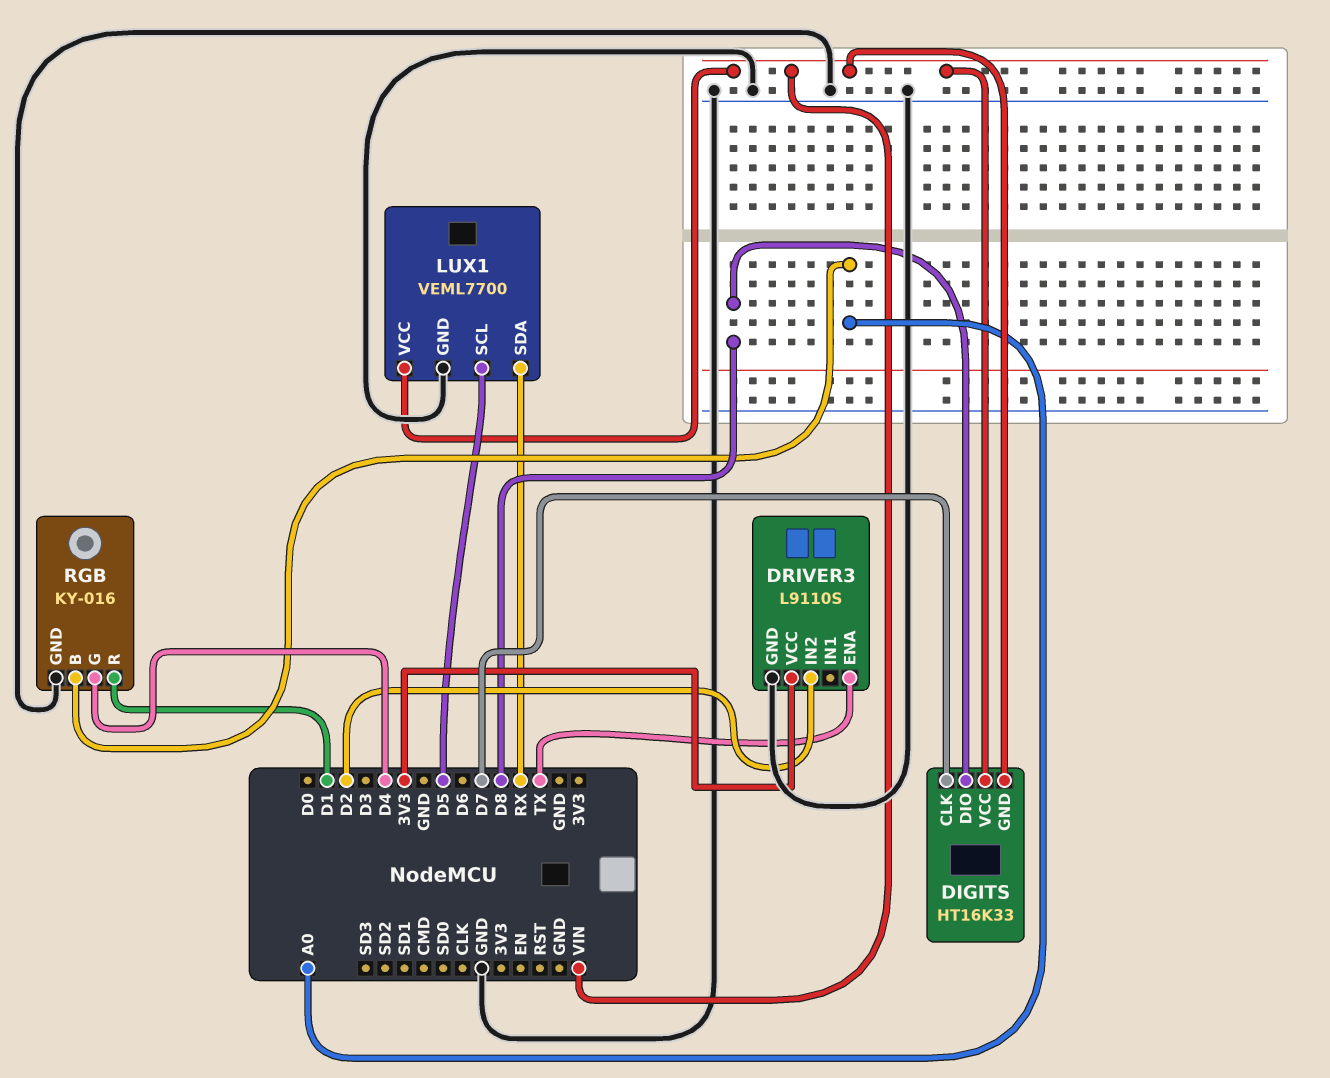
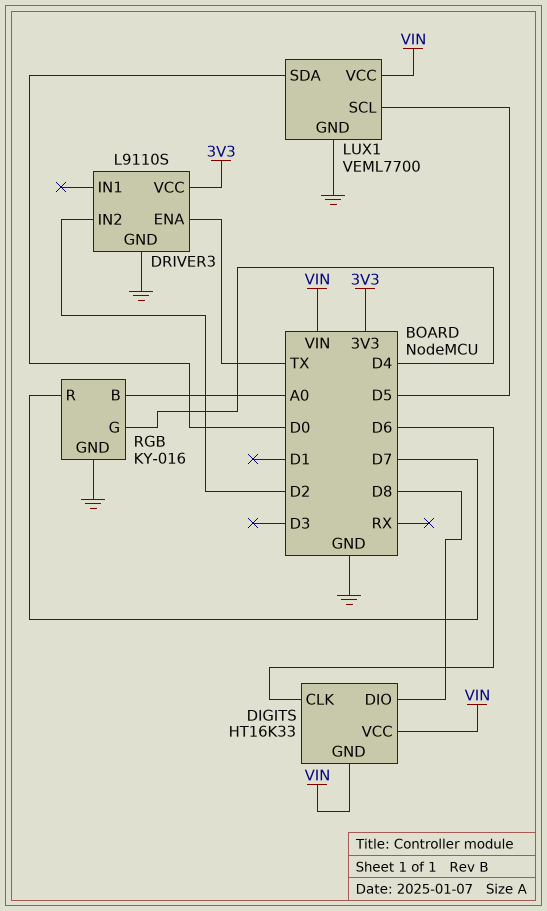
DIGITS pin CLK: D7 -> D6
LUX1 pin SDA: RX -> D0
RGB pin R: D1 -> D7

